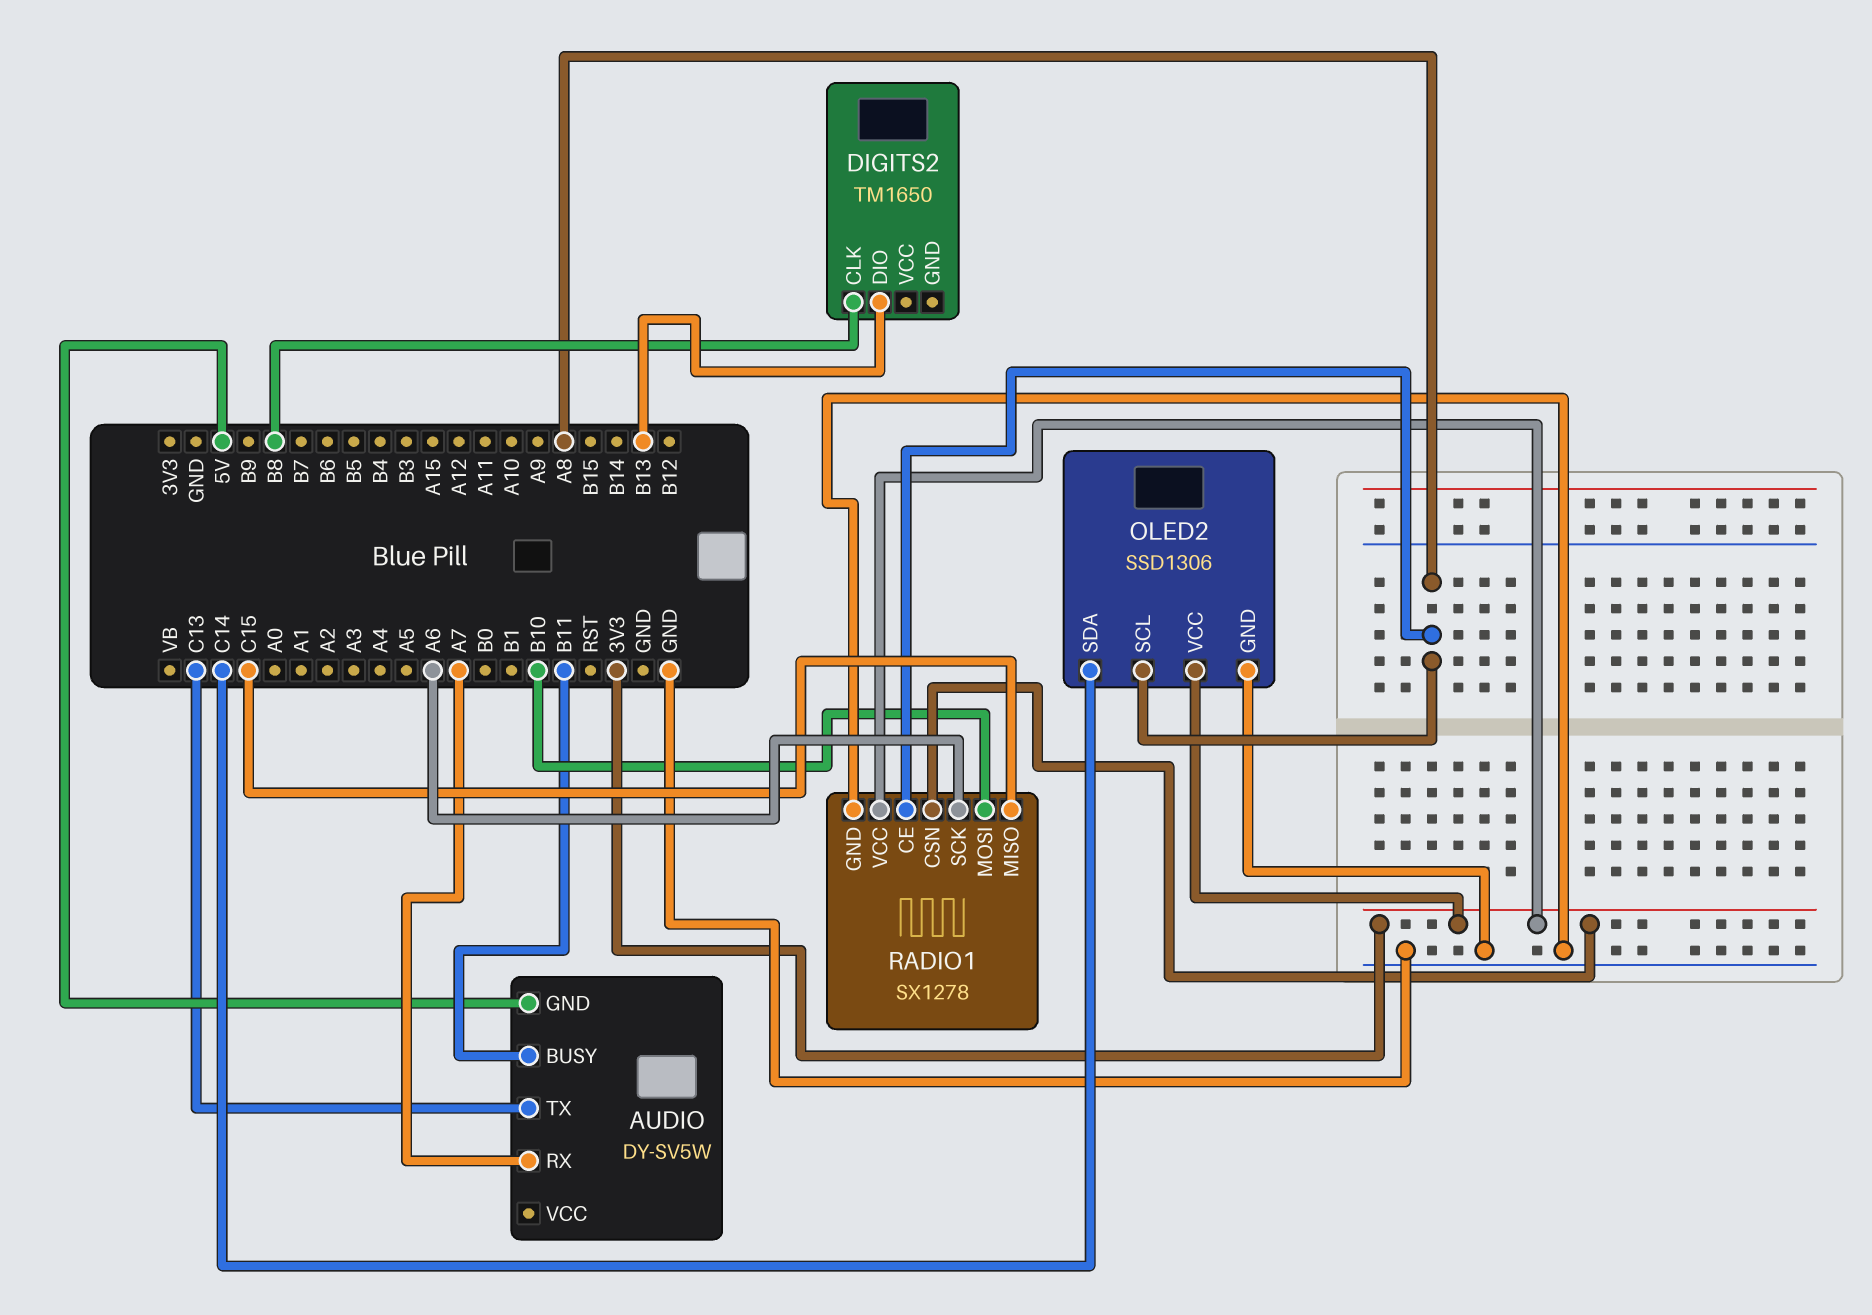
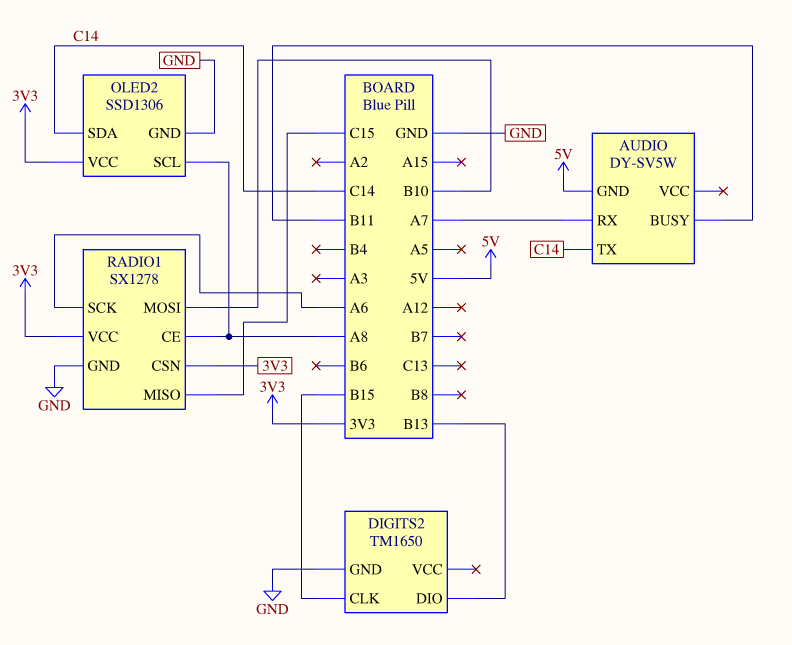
AUDIO pin TX: C13 -> C14
DIGITS2 pin CLK: B8 -> B15
DIGITS2 pin GND: none -> GND

